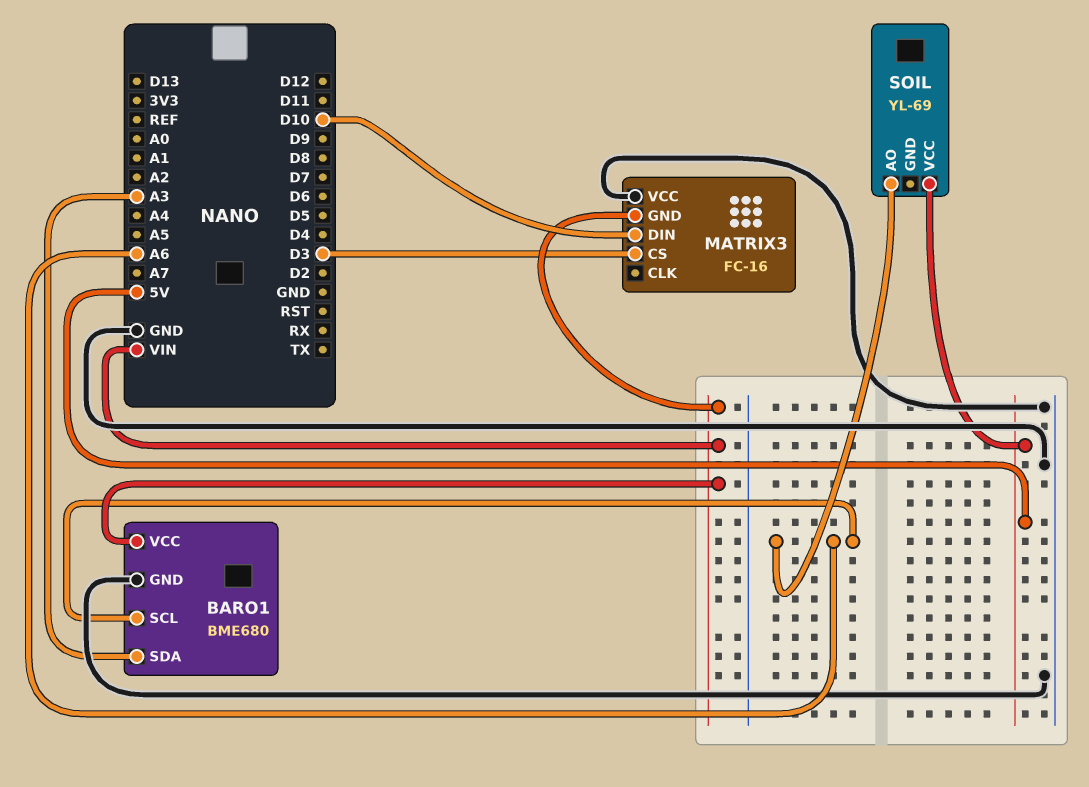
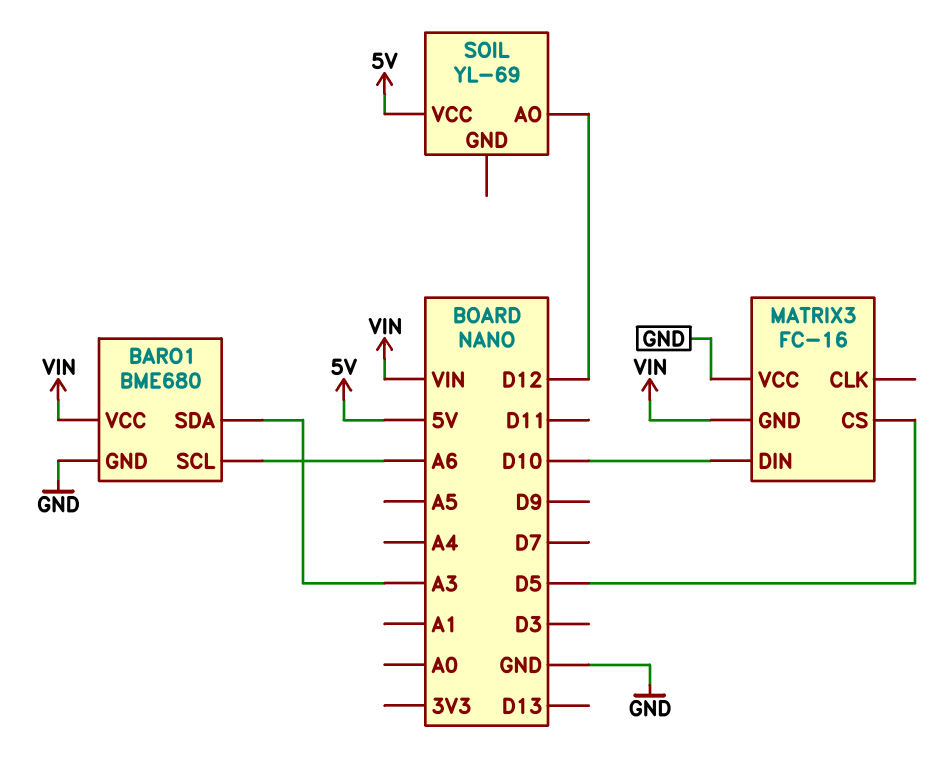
MATRIX3 pin CS: D3 -> D5
SOIL pin AO: A6 -> D12

